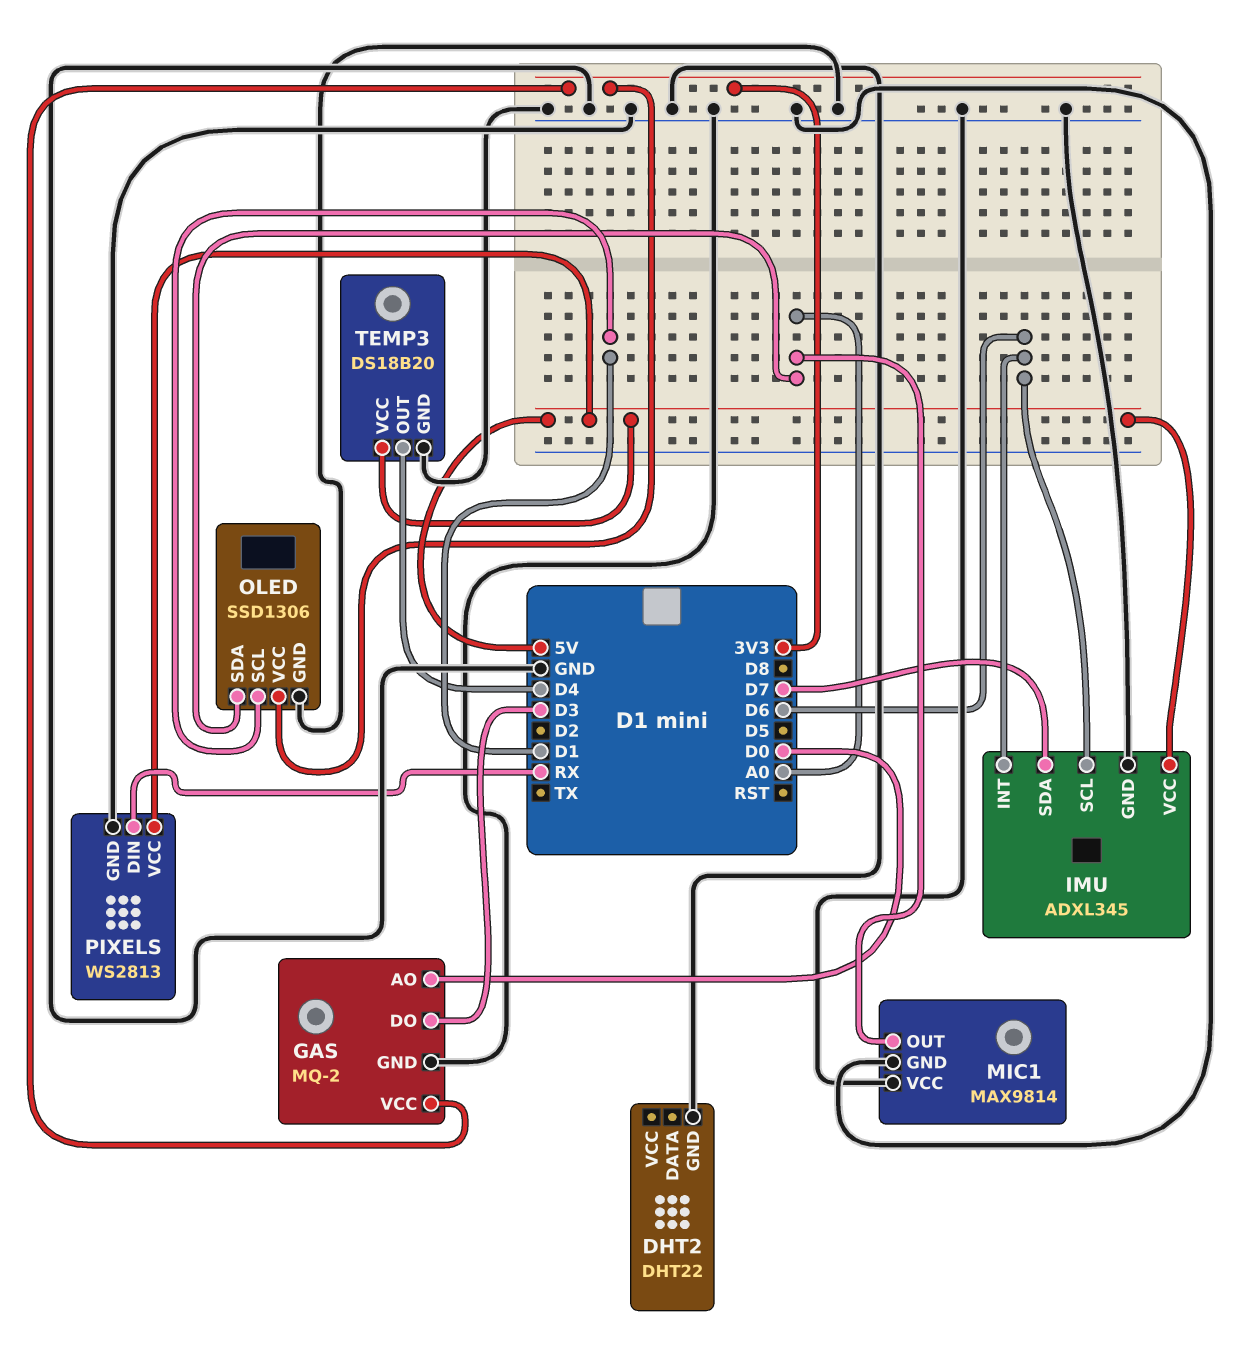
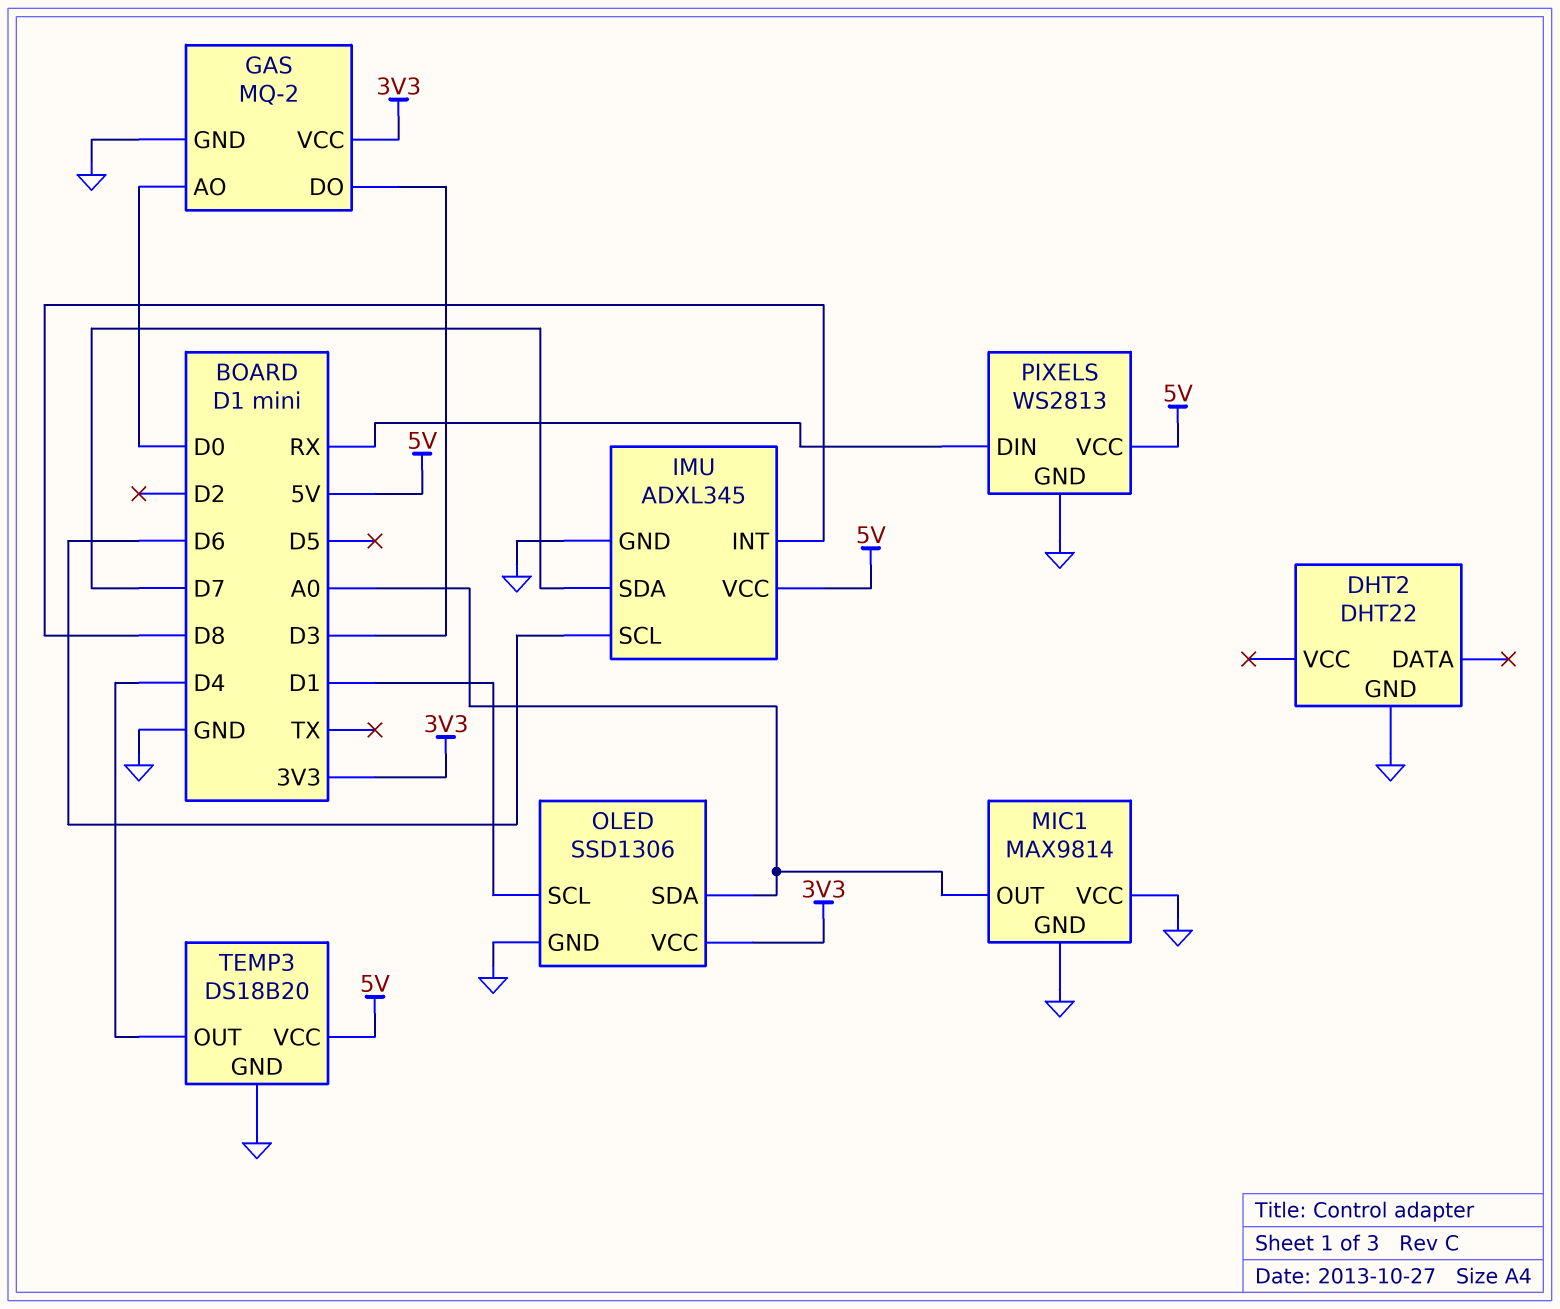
IMU pin INT: D6 -> D8

